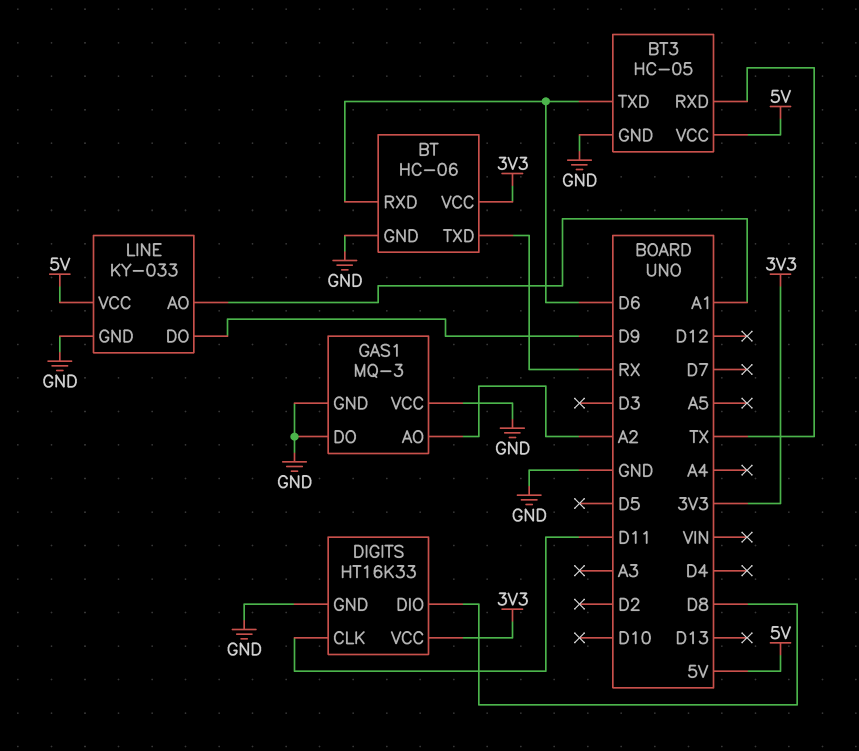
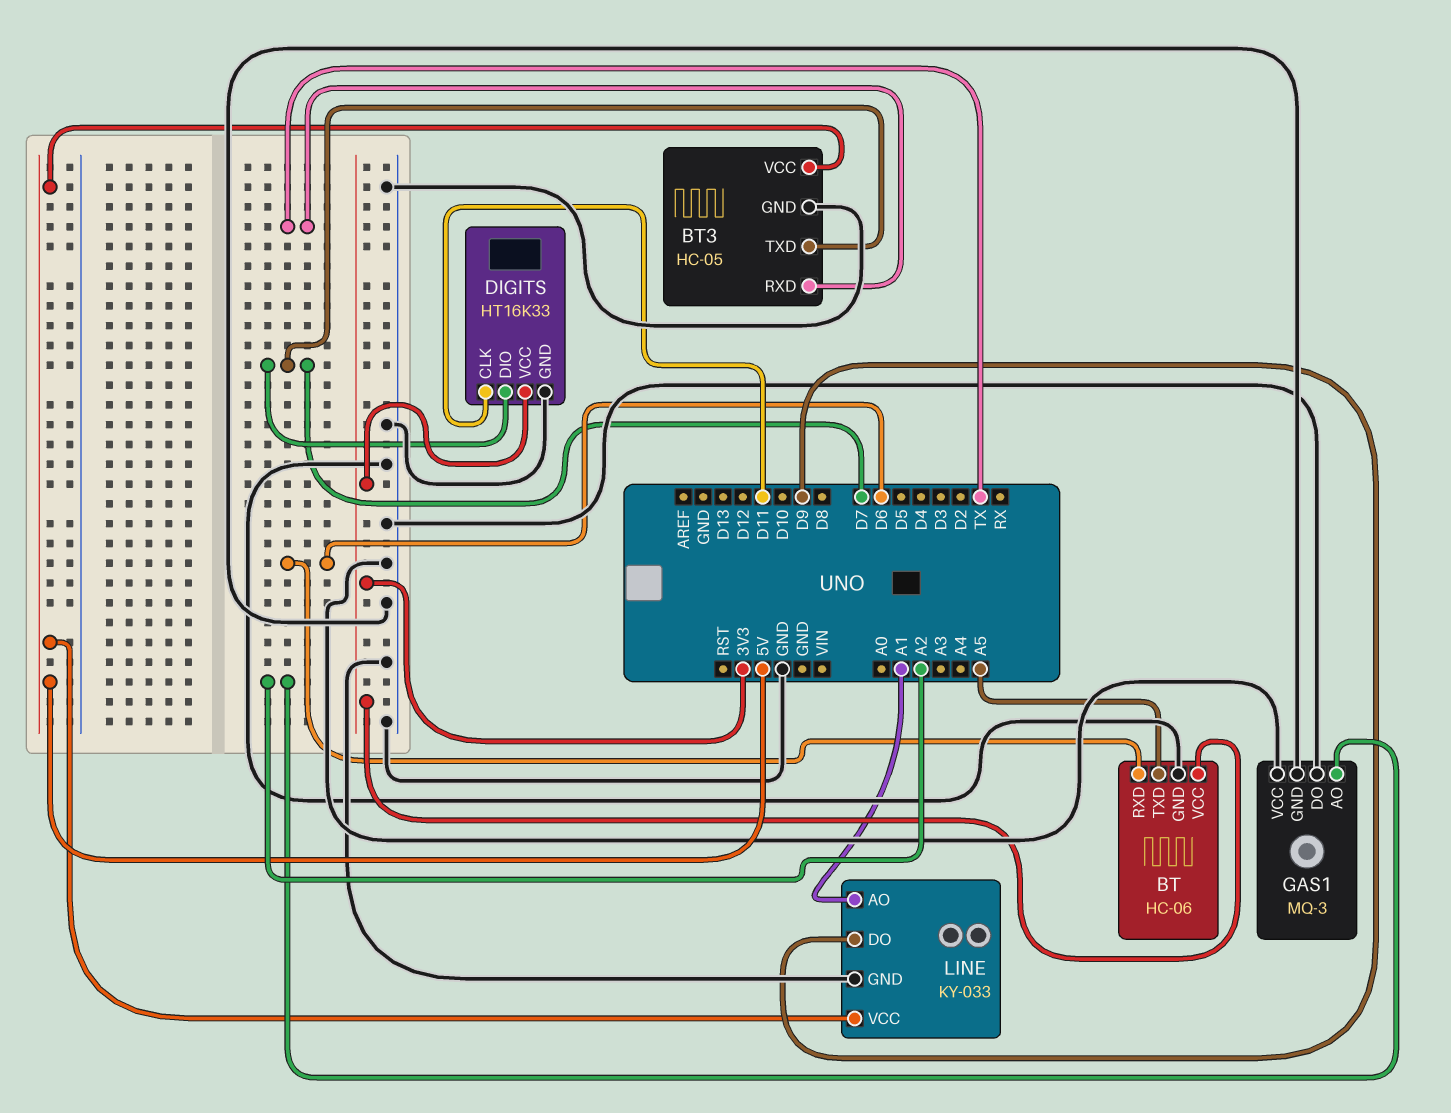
BT pin TXD: RX -> A5
BT3 pin TXD: D6 -> D7
DIGITS pin DIO: D8 -> D7

